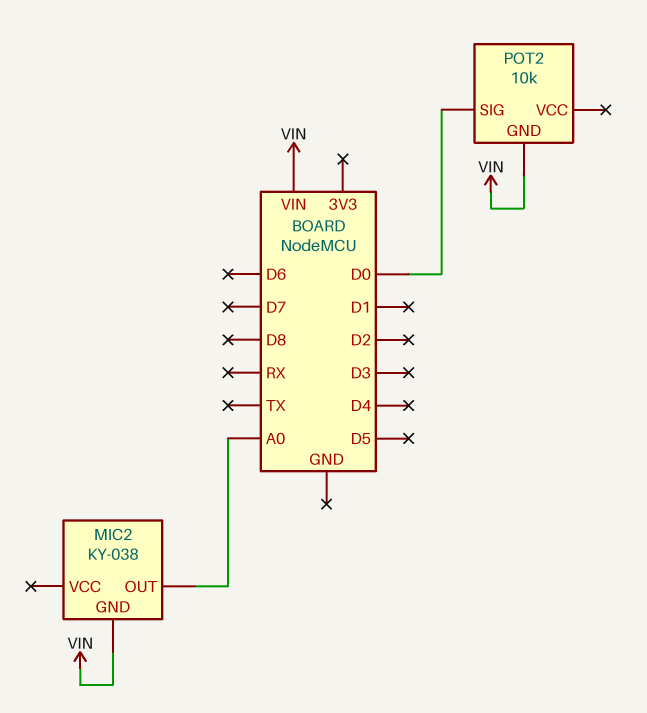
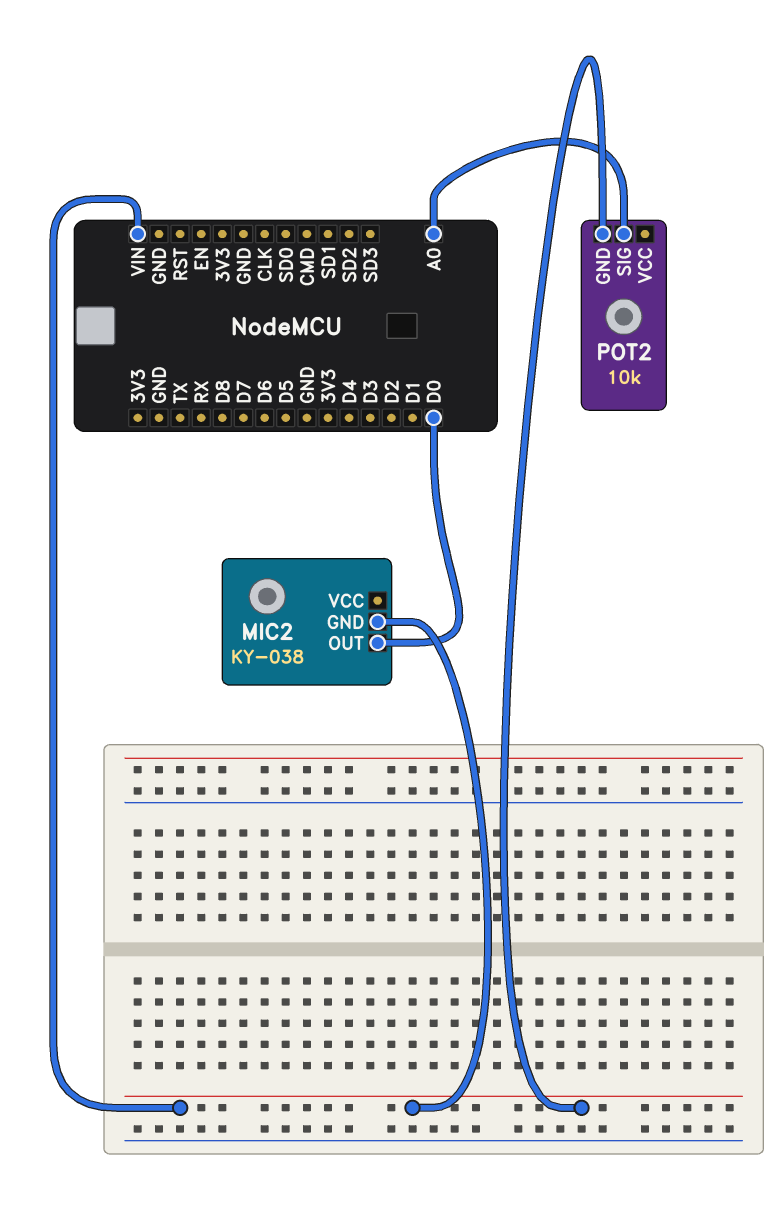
MIC2 pin OUT: A0 -> D0
POT2 pin SIG: D0 -> A0

